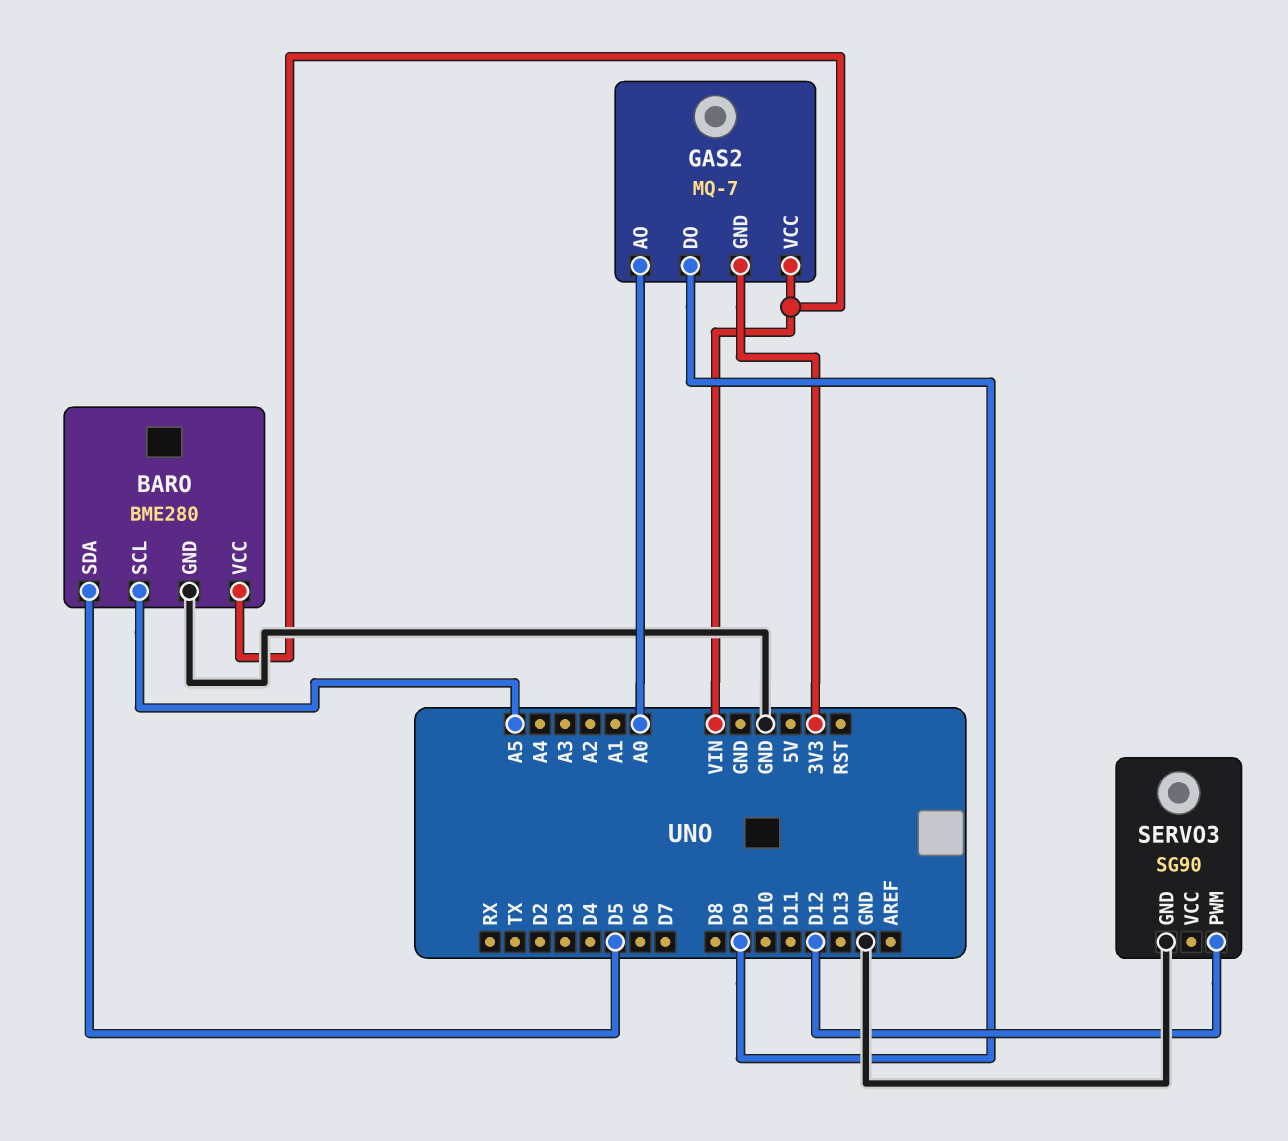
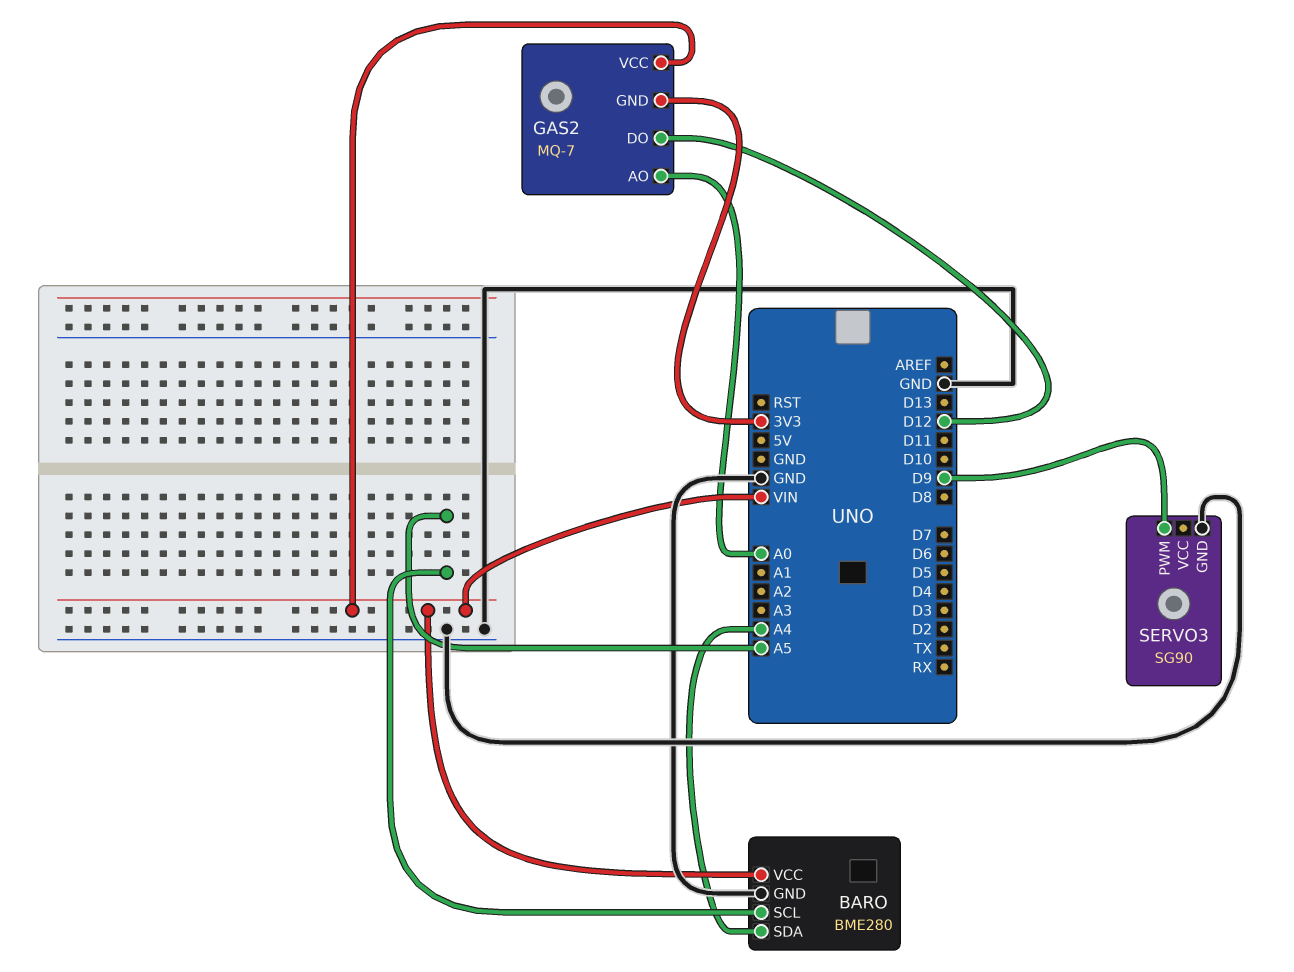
BARO pin SDA: D5 -> A4
GAS2 pin DO: D9 -> D12
SERVO3 pin PWM: D12 -> D9

